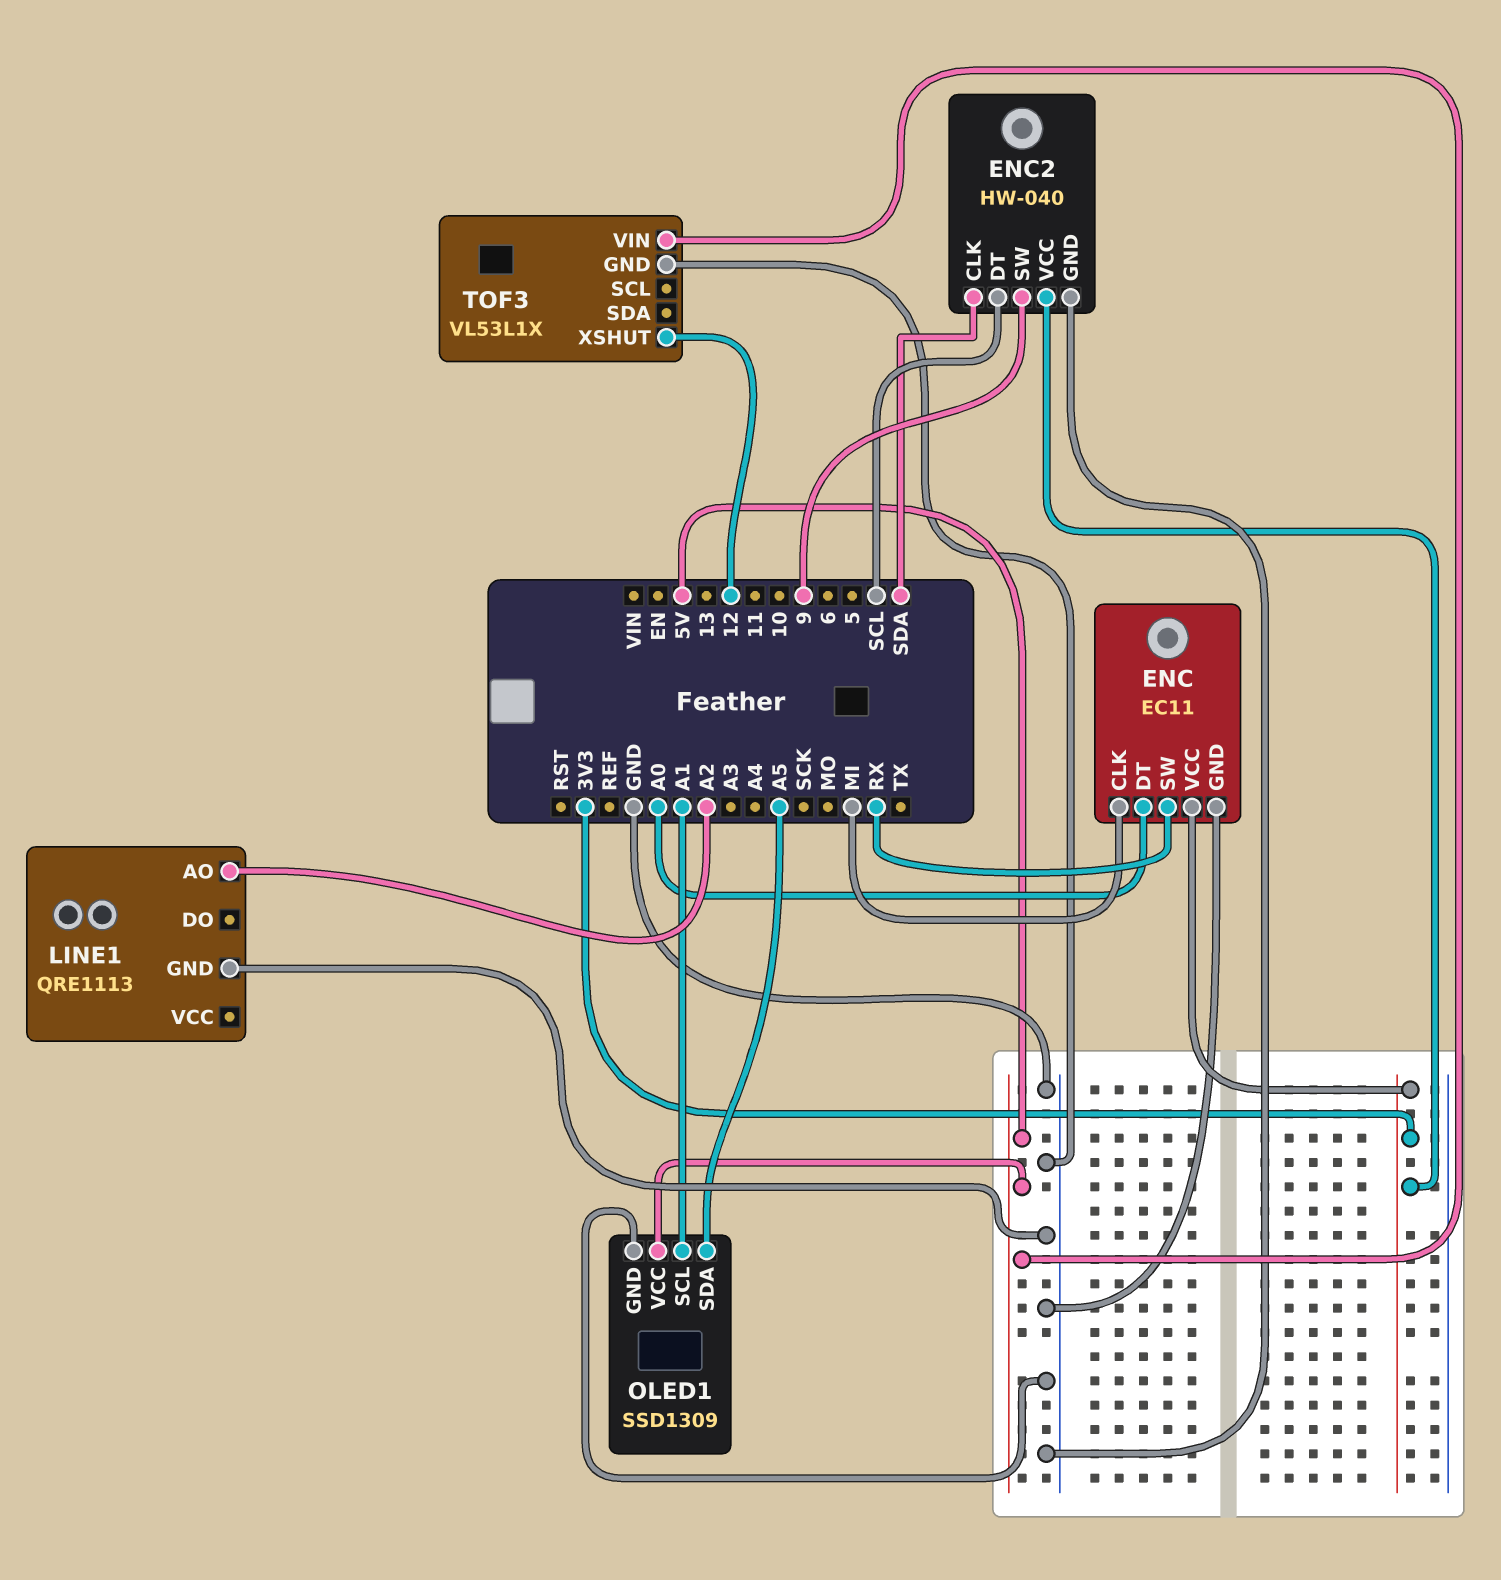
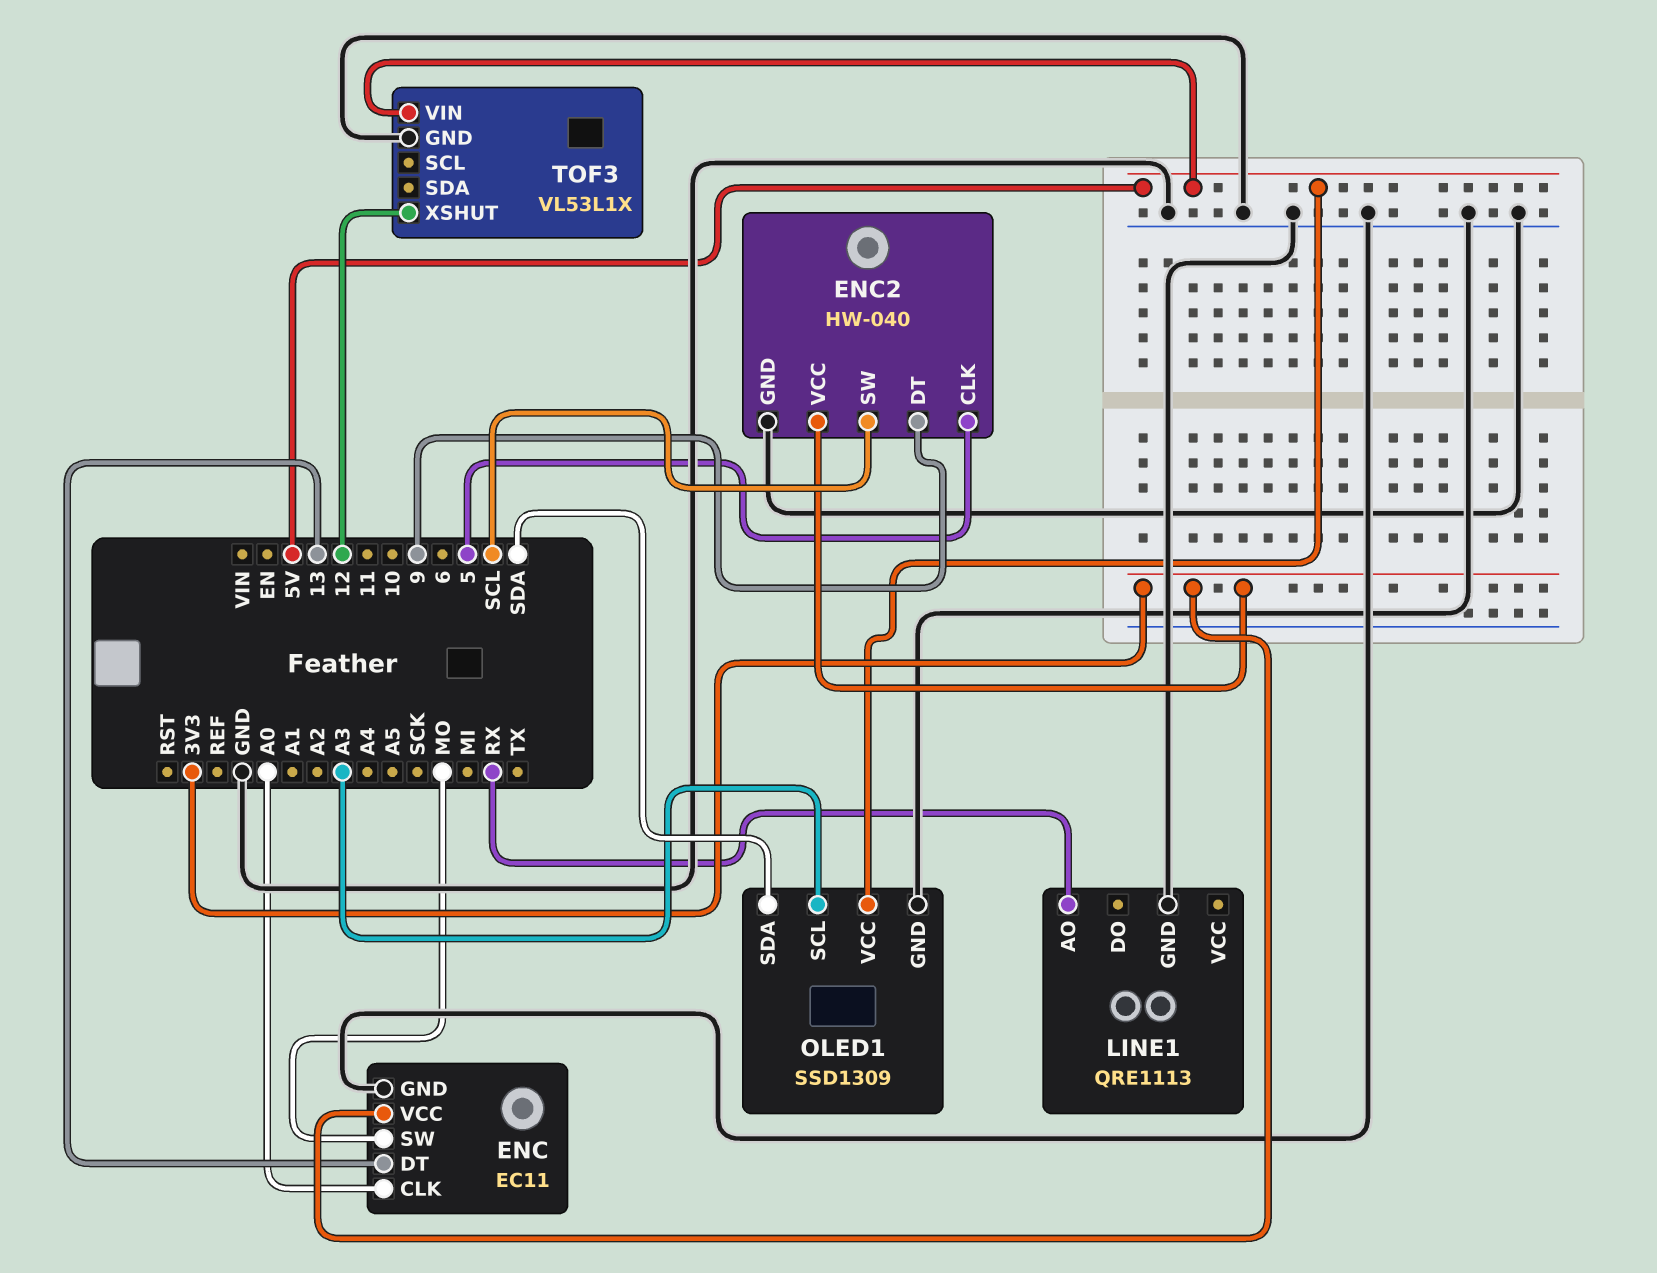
ENC pin CLK: MI -> A0
ENC pin DT: A0 -> 13
ENC pin SW: RX -> MO
ENC2 pin CLK: SDA -> 5
ENC2 pin DT: SCL -> 9
ENC2 pin SW: 9 -> SCL
LINE1 pin AO: A2 -> RX
OLED1 pin SCL: A1 -> A3
OLED1 pin SDA: A5 -> SDA

